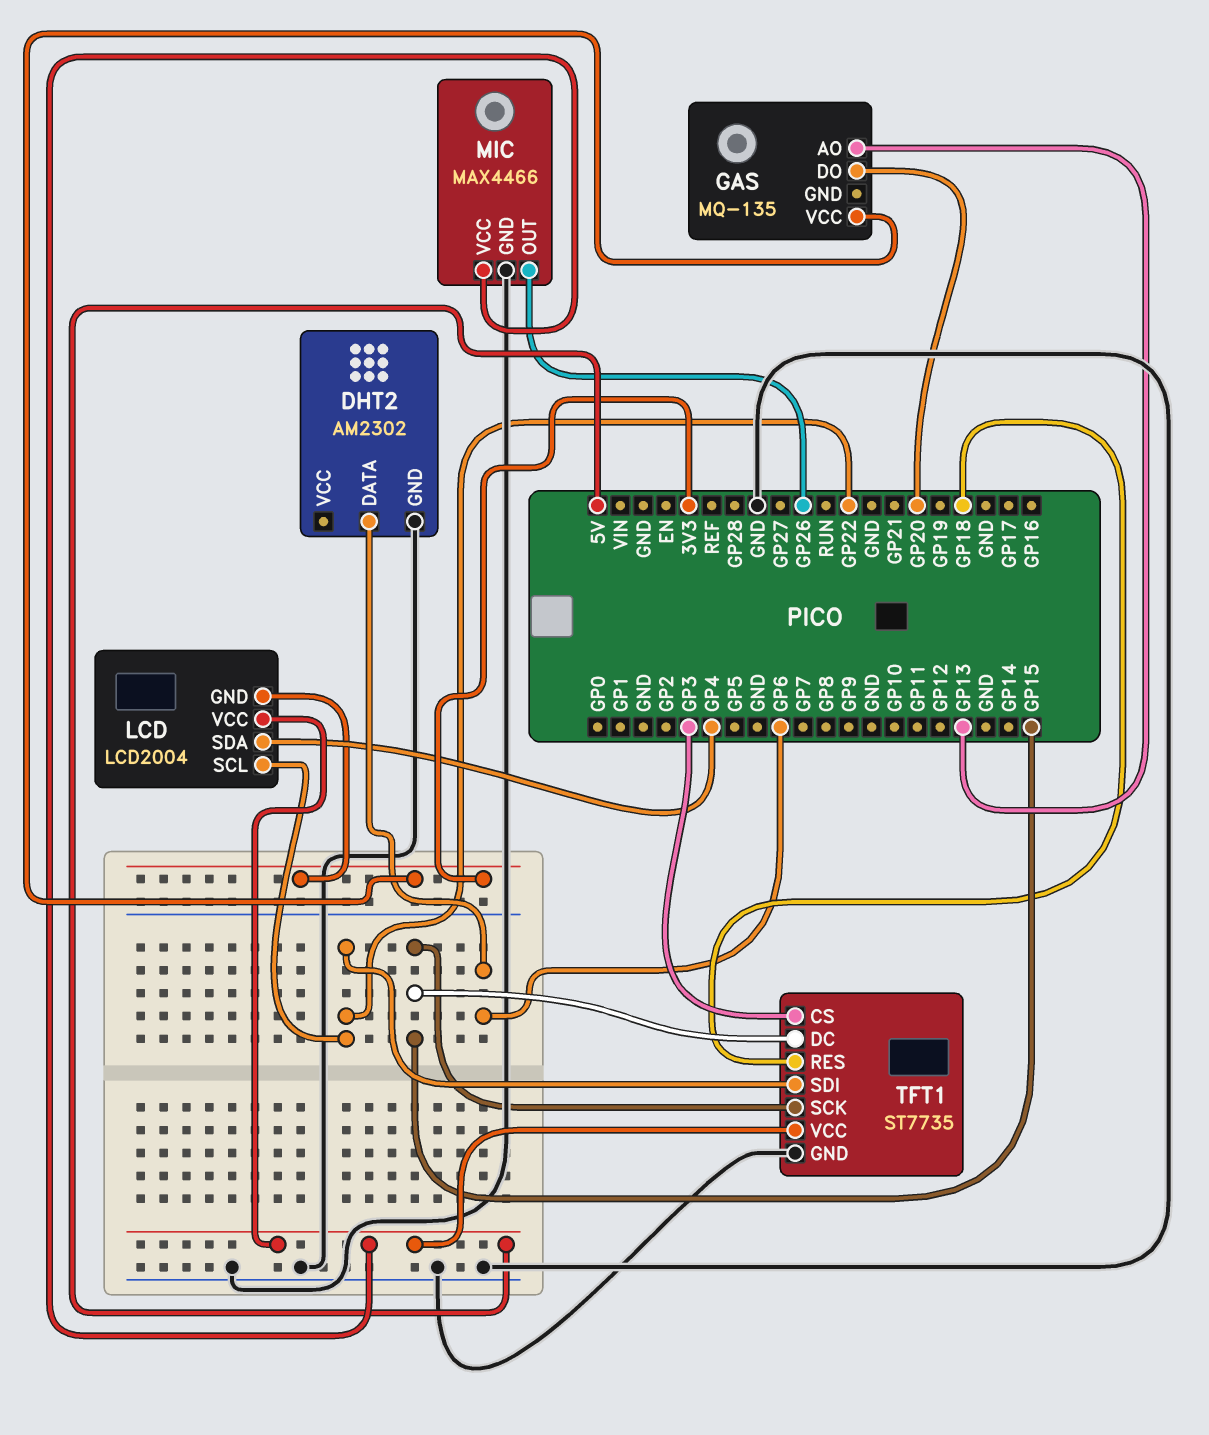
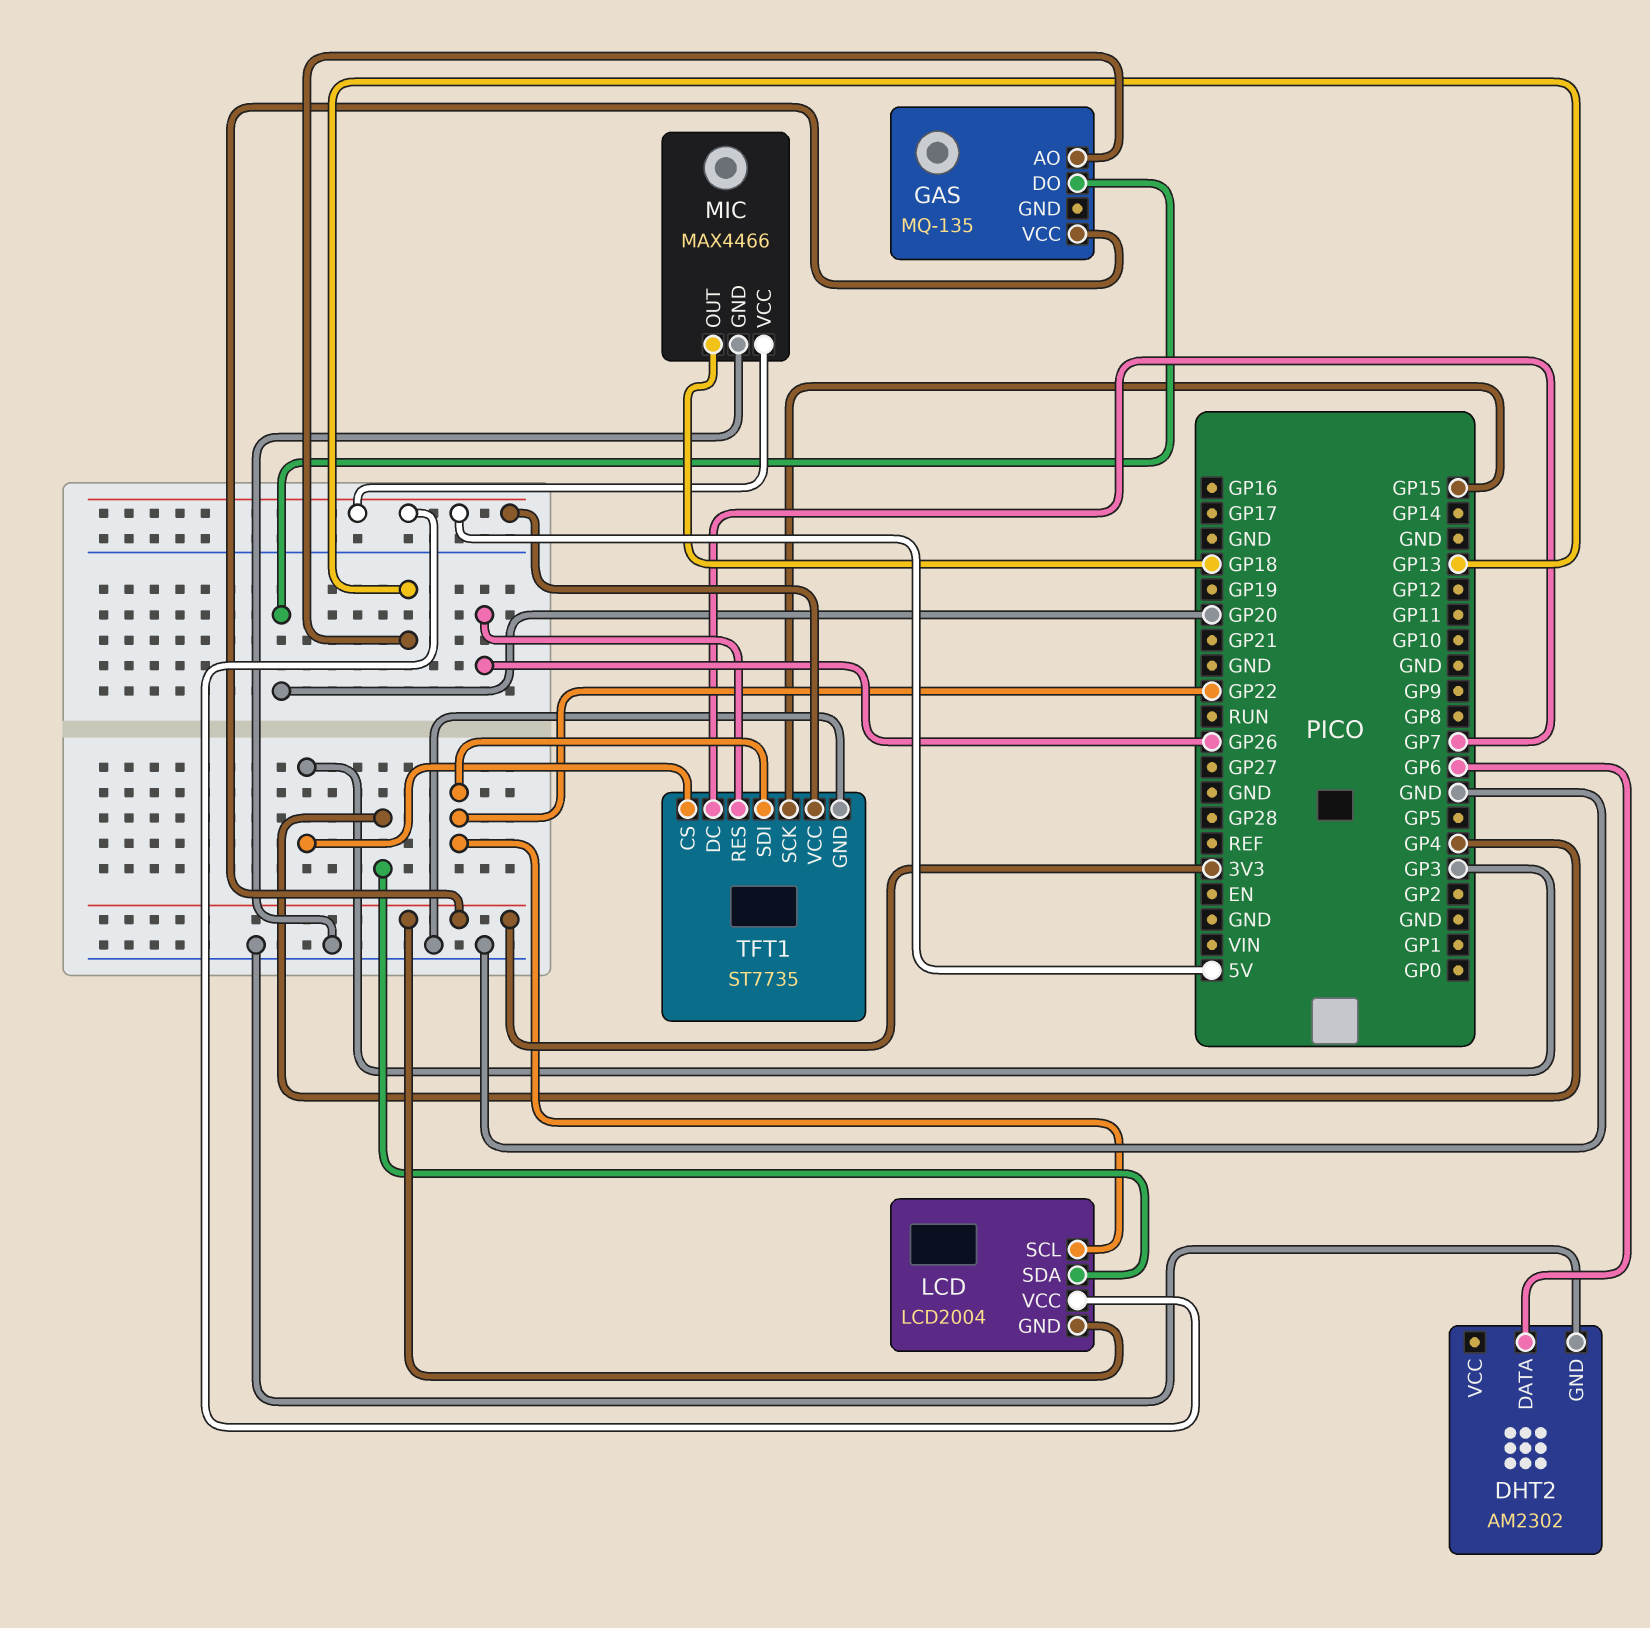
MIC pin OUT: GP26 -> GP18
TFT1 pin DC: GP15 -> GP7
TFT1 pin RES: GP18 -> GP26

